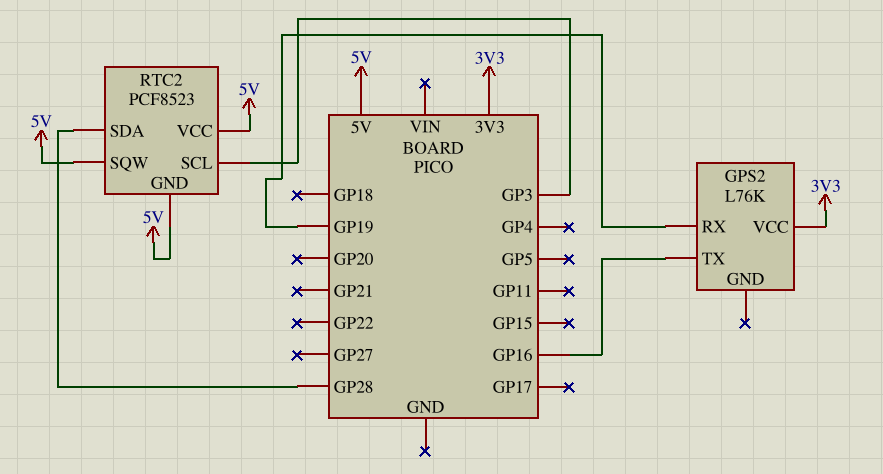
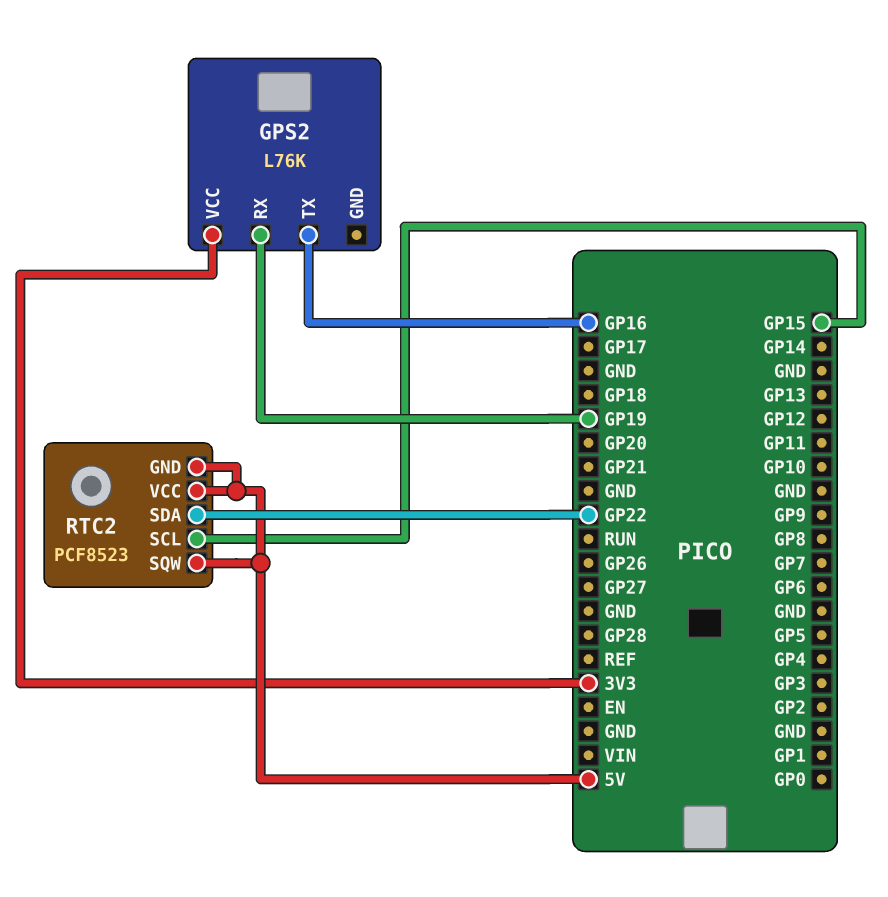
RTC2 pin SCL: GP3 -> GP15
RTC2 pin SDA: GP28 -> GP22

